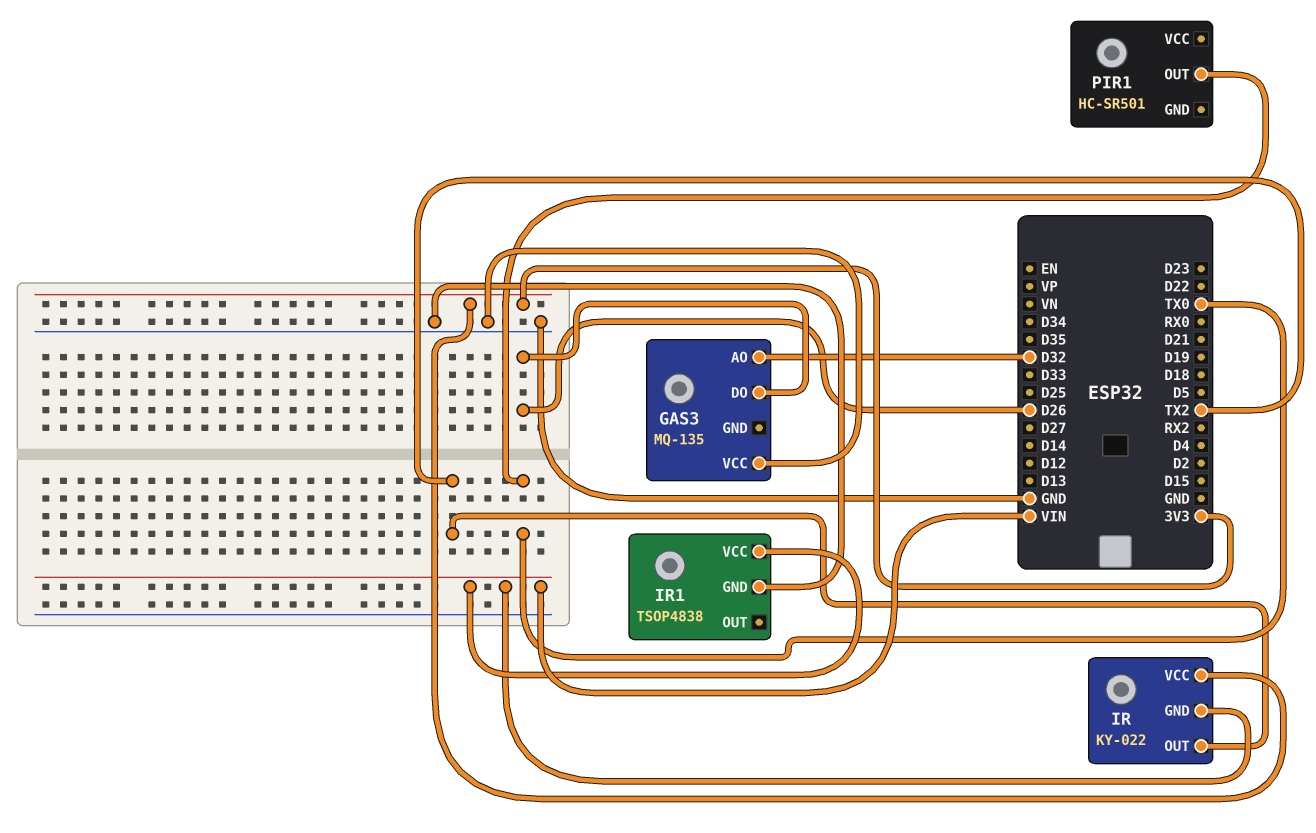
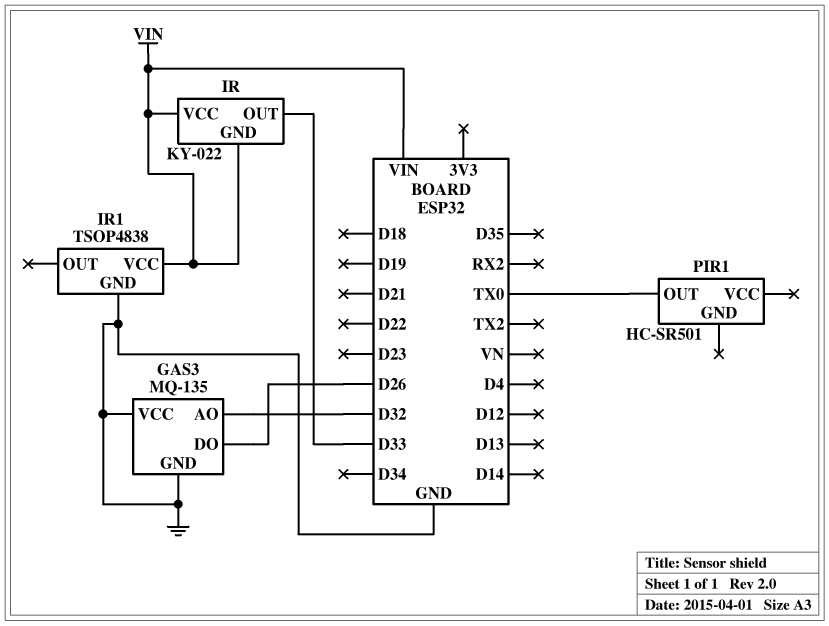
GAS3 pin GND: none -> GND
IR pin OUT: TX2 -> D33
IR pin VCC: 3V3 -> VIN

